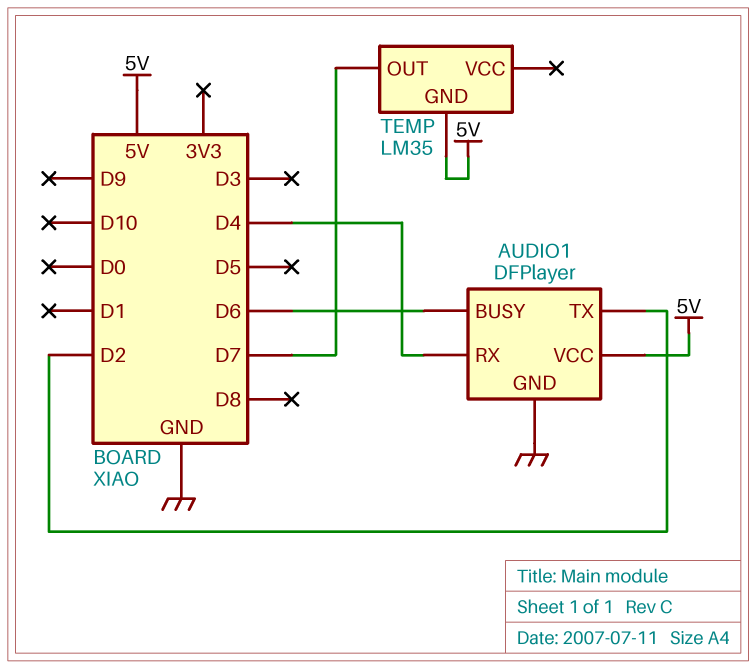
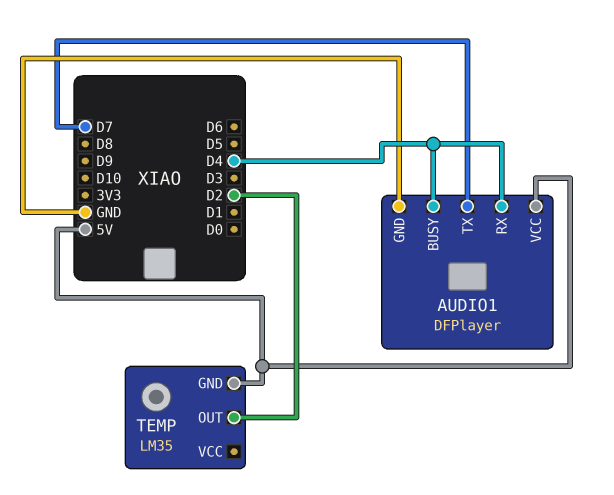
AUDIO1 pin BUSY: D6 -> D4
AUDIO1 pin TX: D2 -> D7
TEMP pin OUT: D7 -> D2

